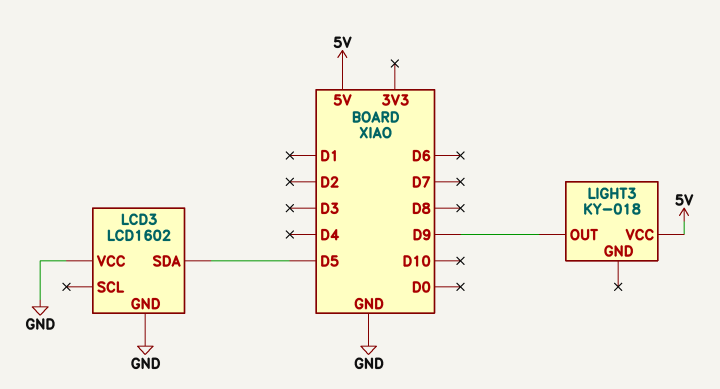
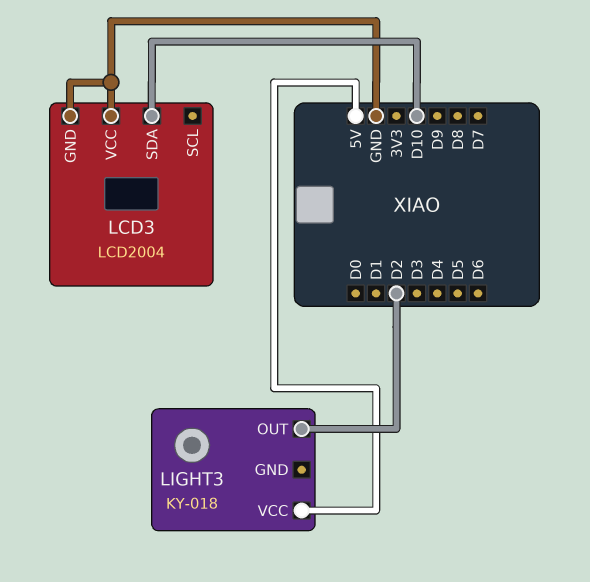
LCD3: LCD1602 -> LCD2004
LCD3 pin SDA: D5 -> D10
LIGHT3 pin OUT: D9 -> D2

